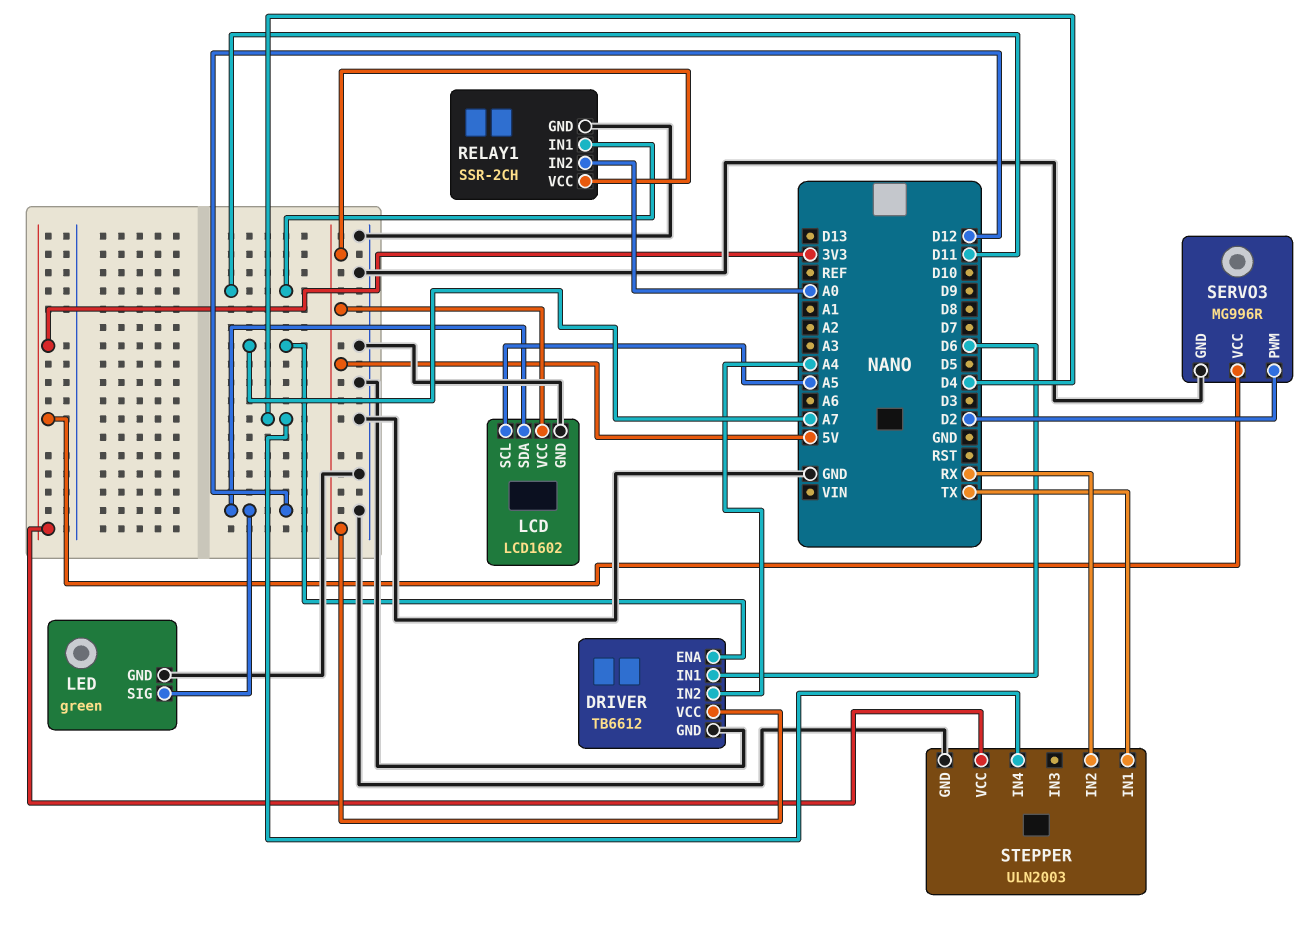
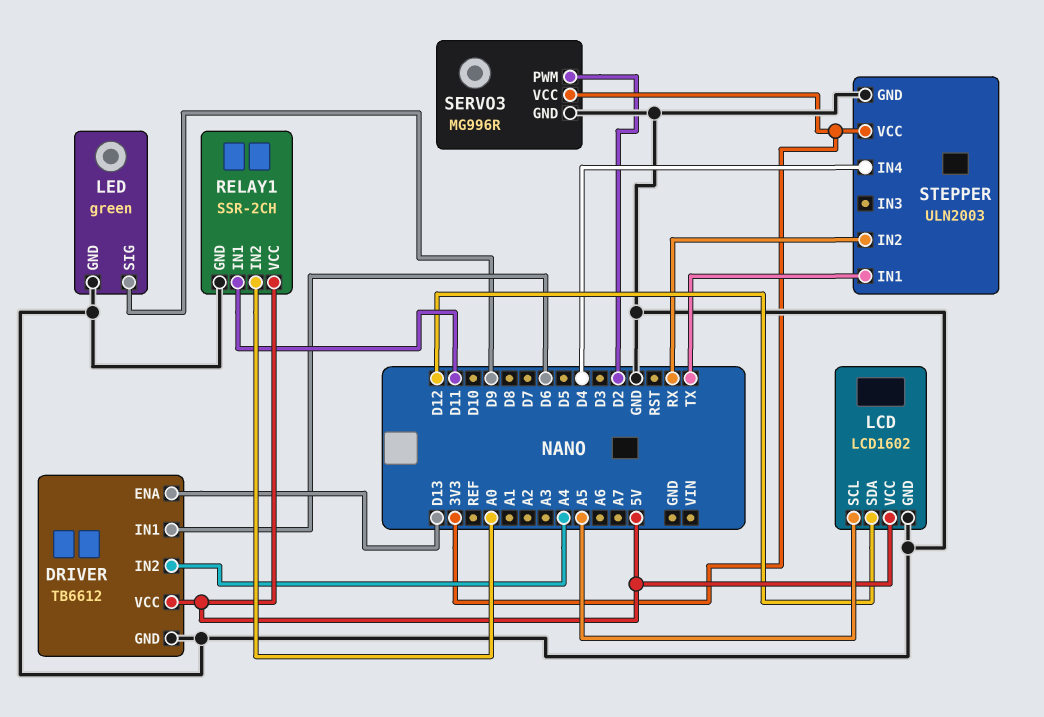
DRIVER pin ENA: A7 -> D13
LED pin SIG: D12 -> D9

